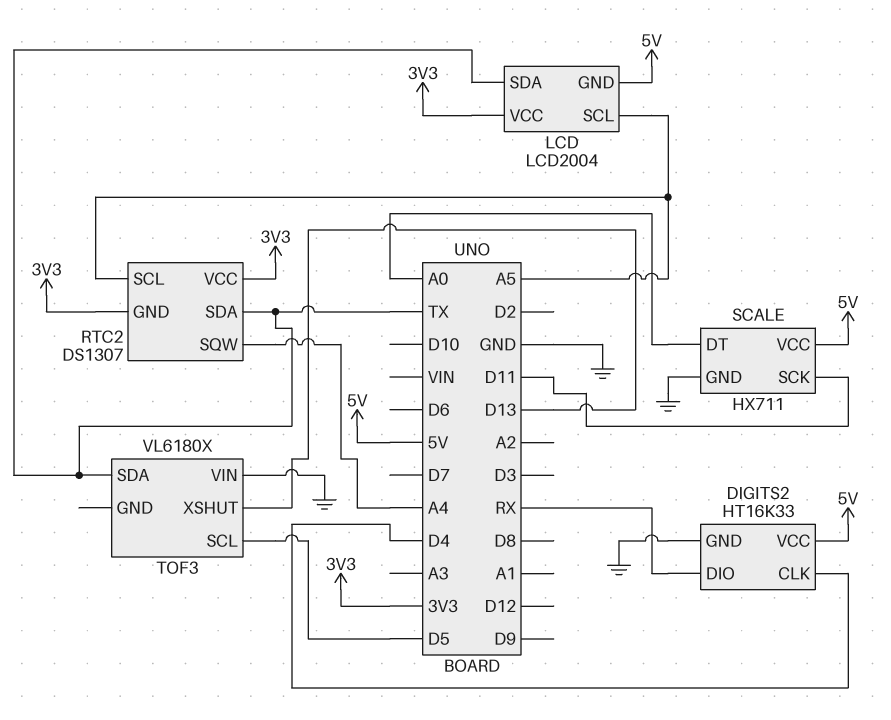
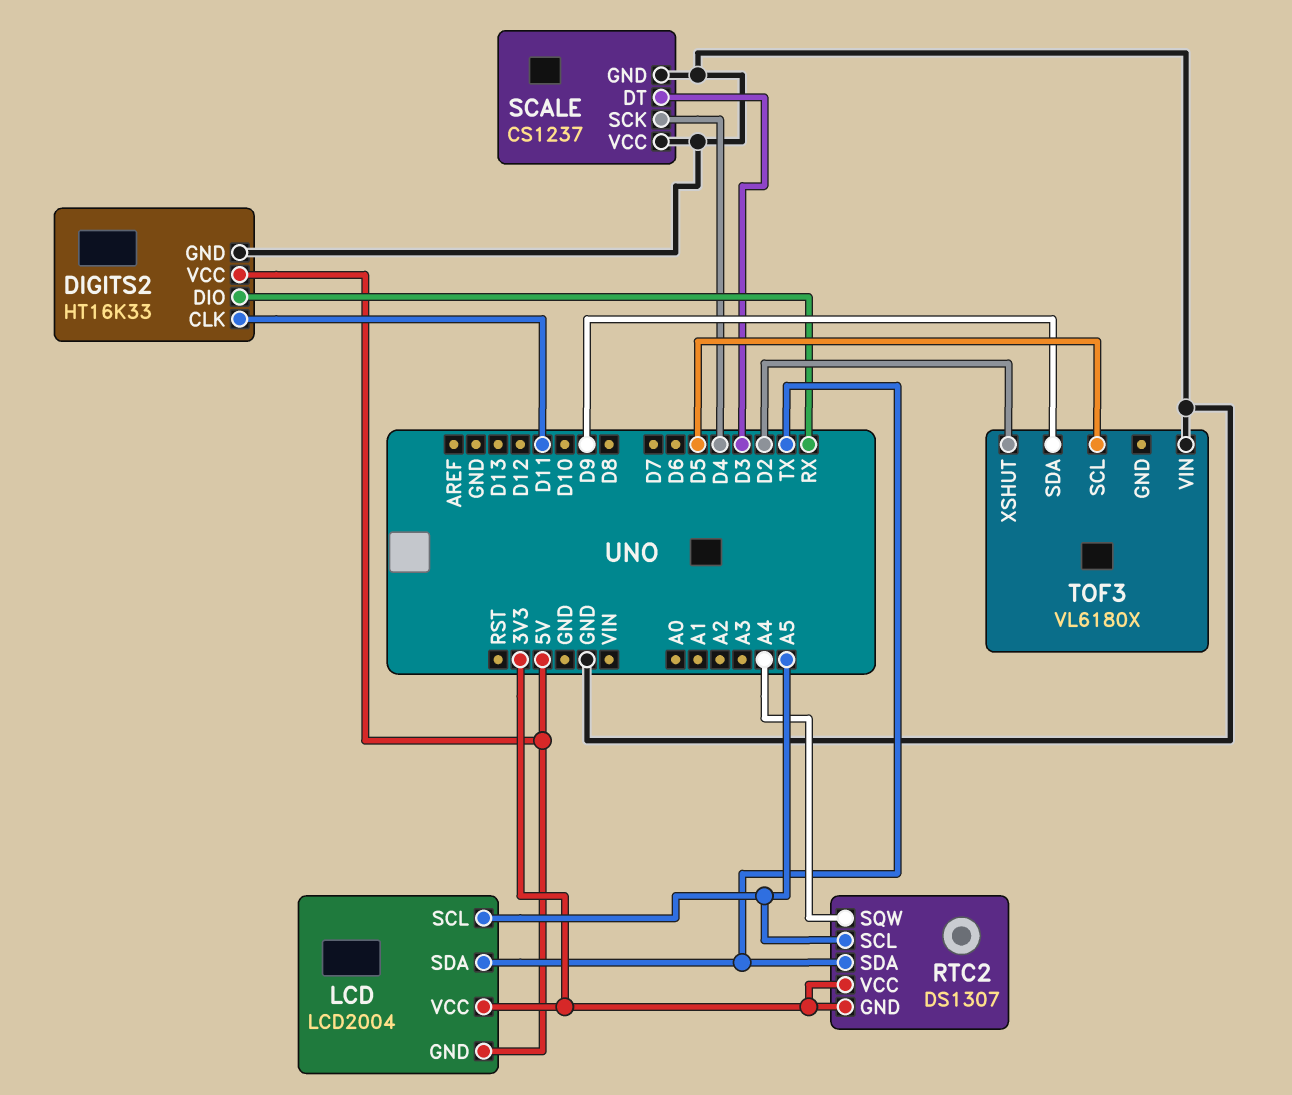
DIGITS2 pin CLK: D4 -> D11
SCALE: HX711 -> CS1237
SCALE pin DT: A0 -> D3
SCALE pin SCK: D11 -> D4
SCALE pin VCC: 5V -> GND
TOF3 pin SDA: TX -> D9
TOF3 pin XSHUT: D13 -> D2

